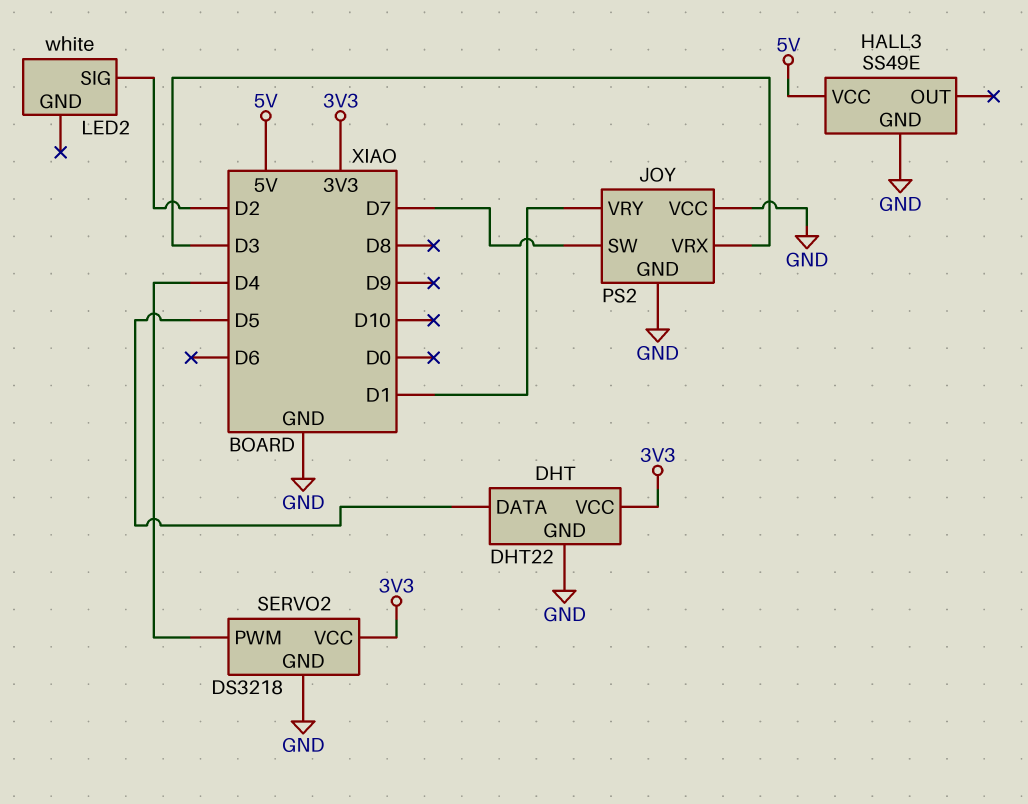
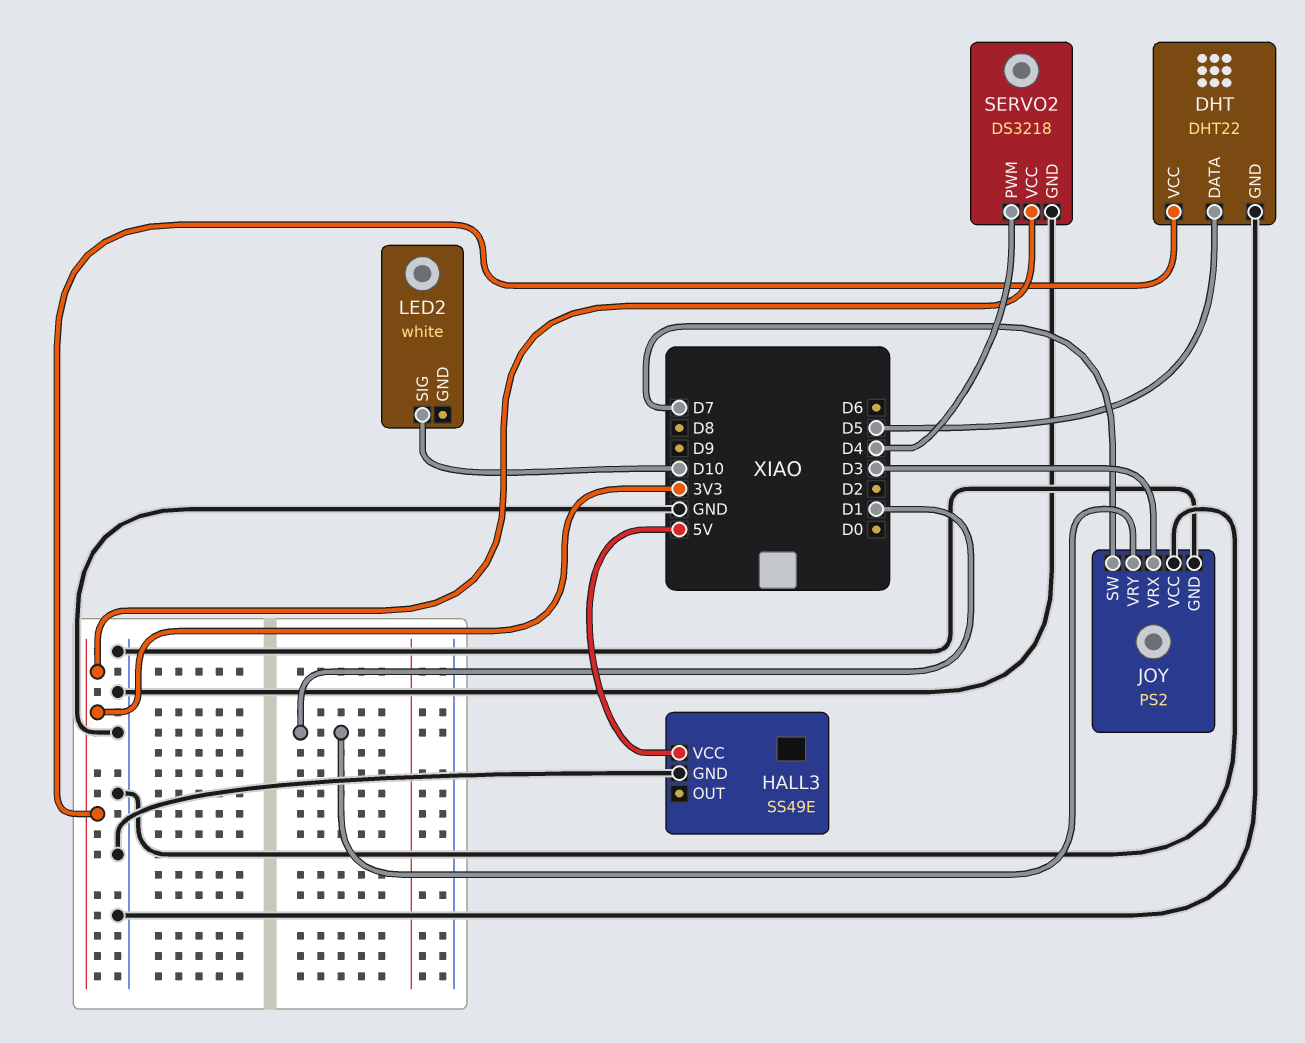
LED2 pin SIG: D2 -> D10

